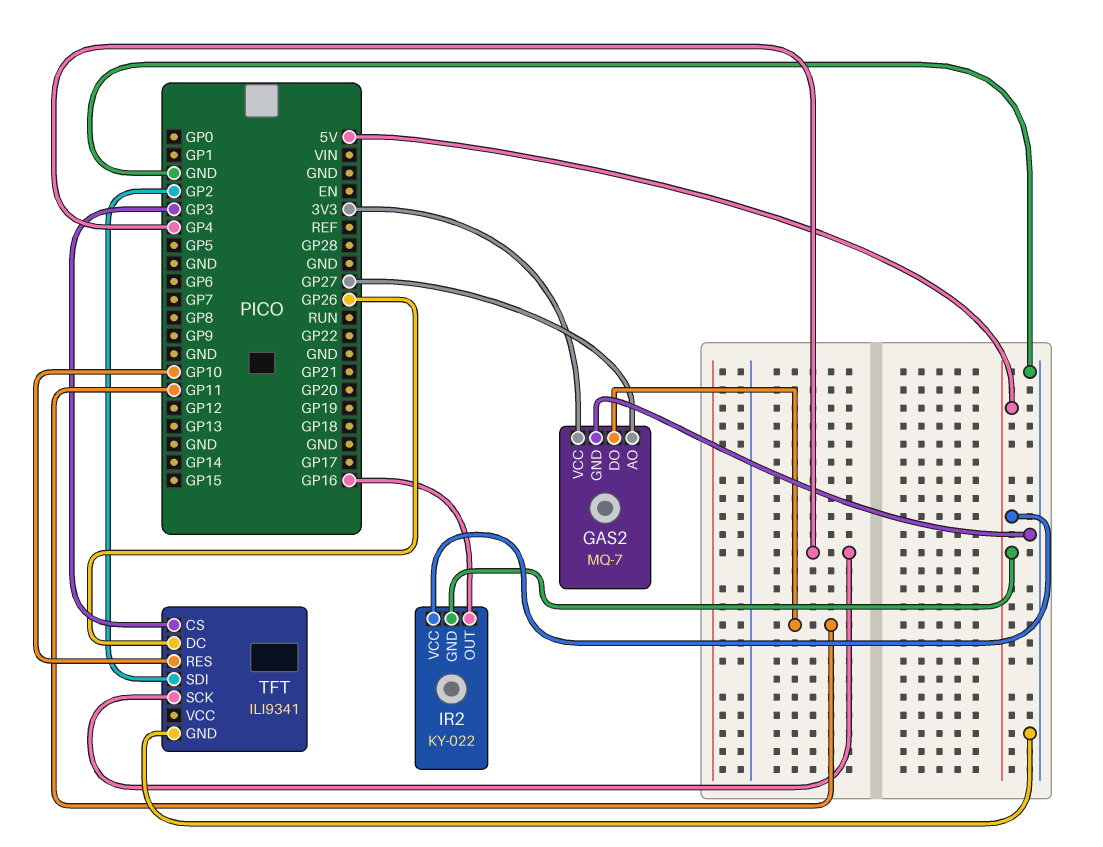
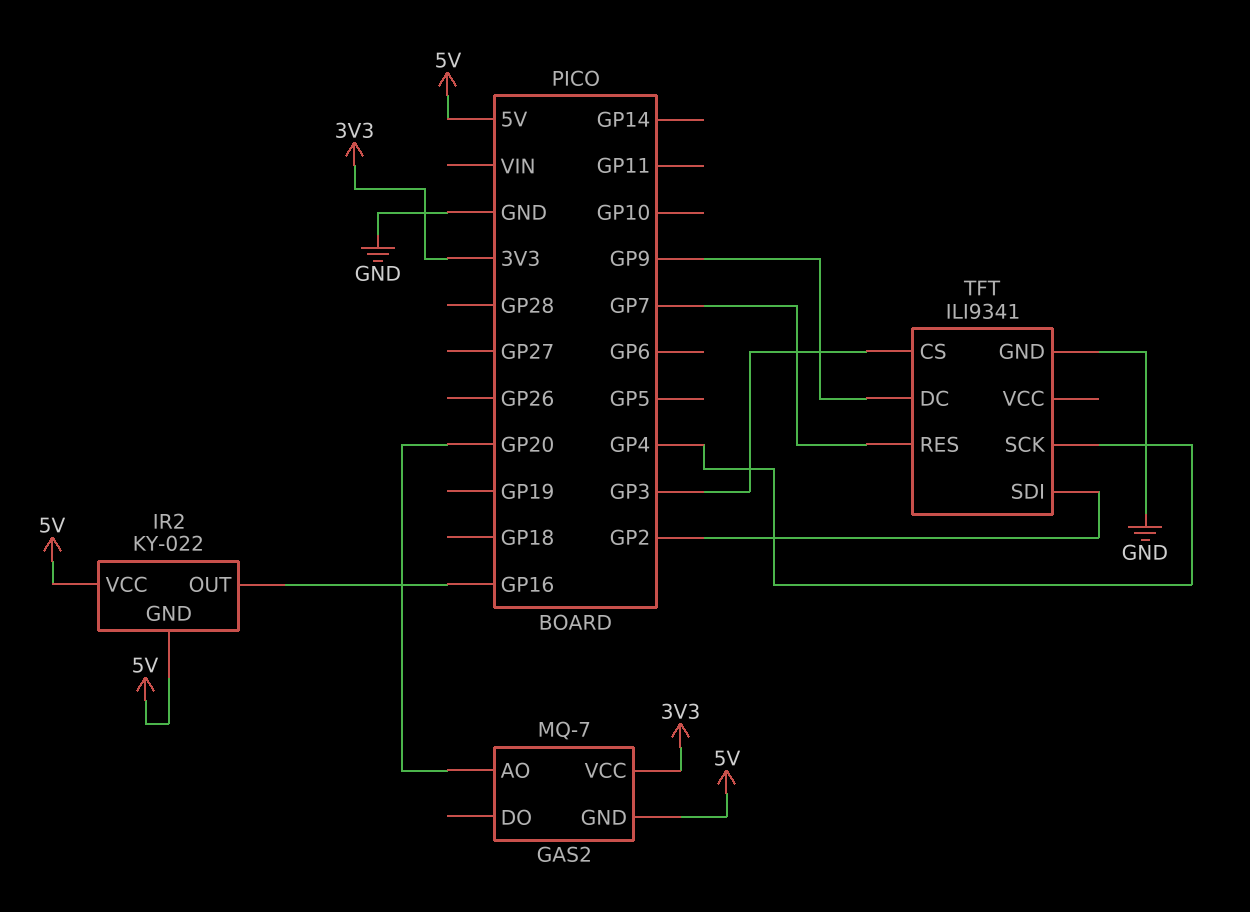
GAS2 pin AO: GP27 -> GP20
GAS2 pin DO: GP11 -> none
GAS2 pin GND: GND -> 5V
TFT pin DC: GP26 -> GP9
TFT pin RES: GP10 -> GP7

